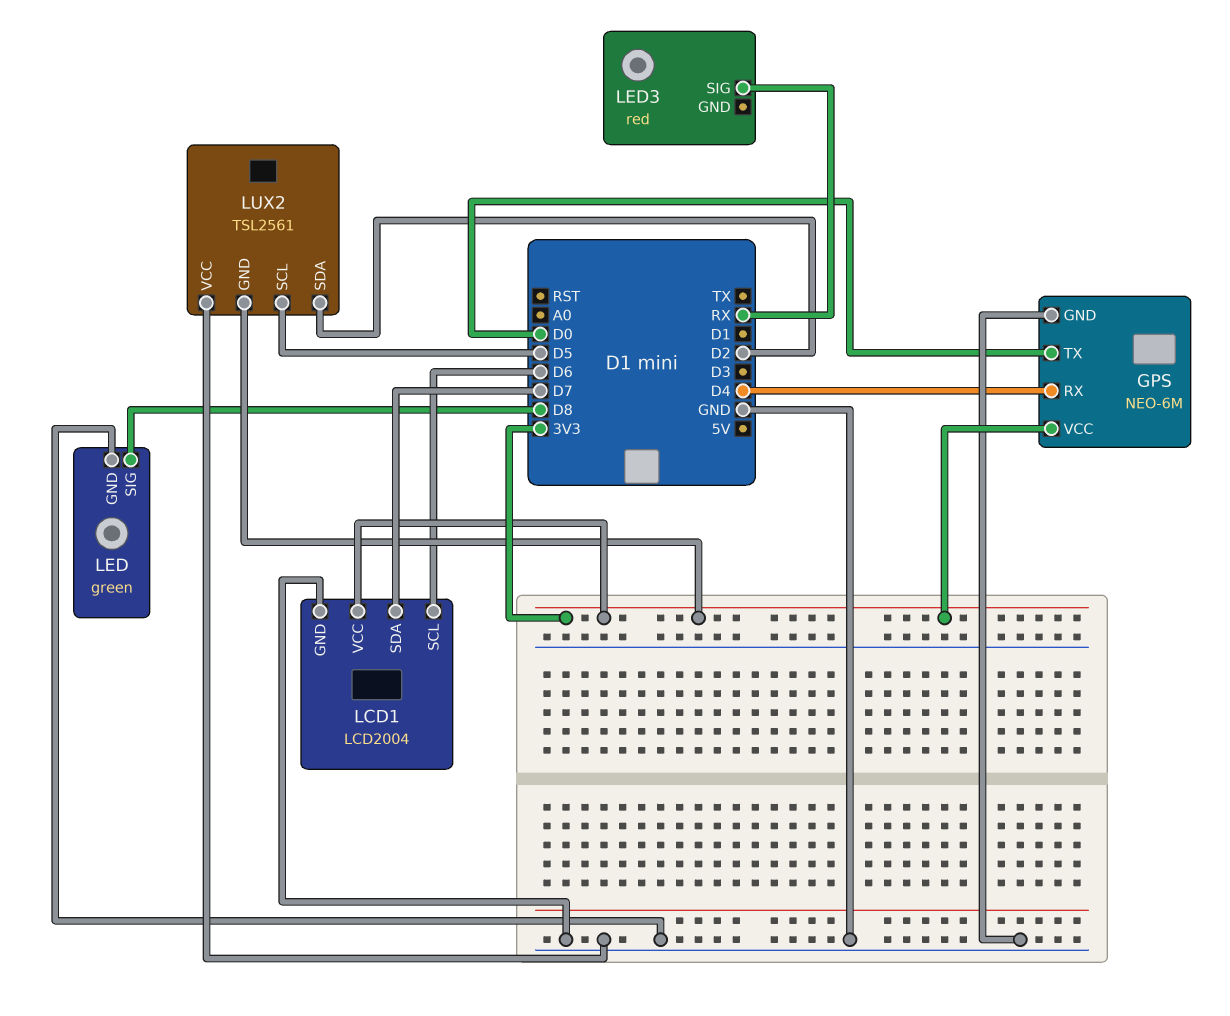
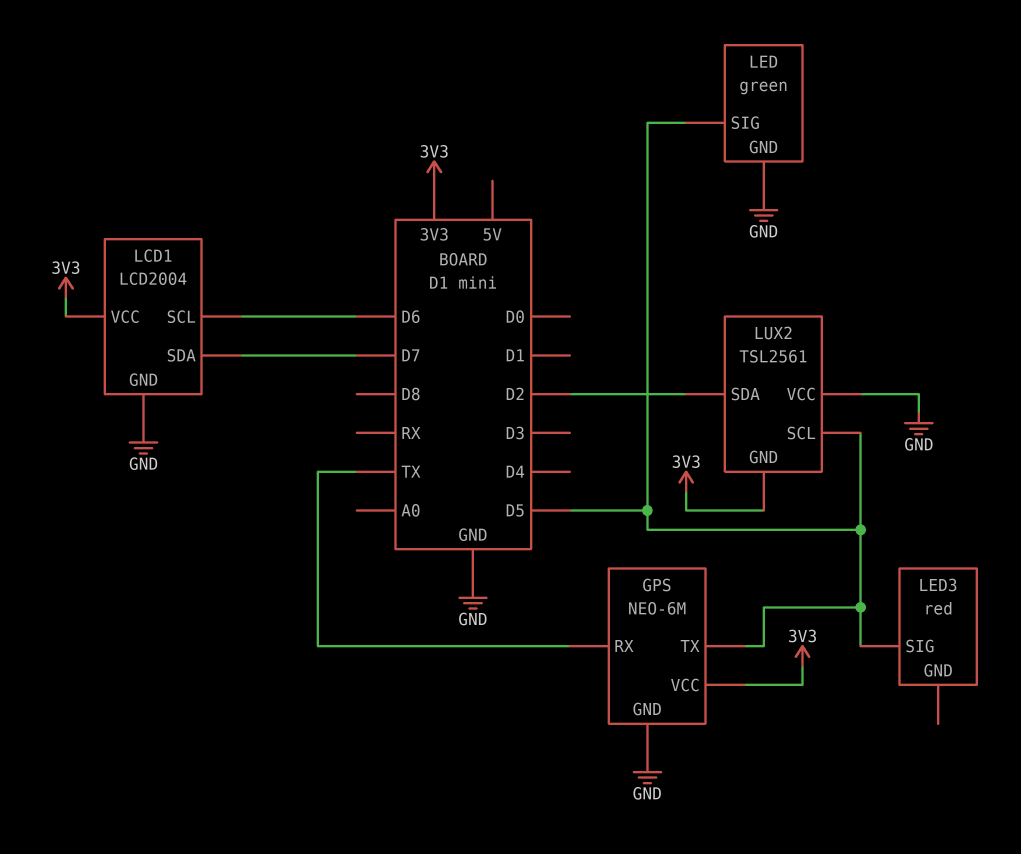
GPS pin RX: D4 -> TX
GPS pin TX: D0 -> D5
LED pin SIG: D8 -> D5
LED3 pin SIG: RX -> D5

